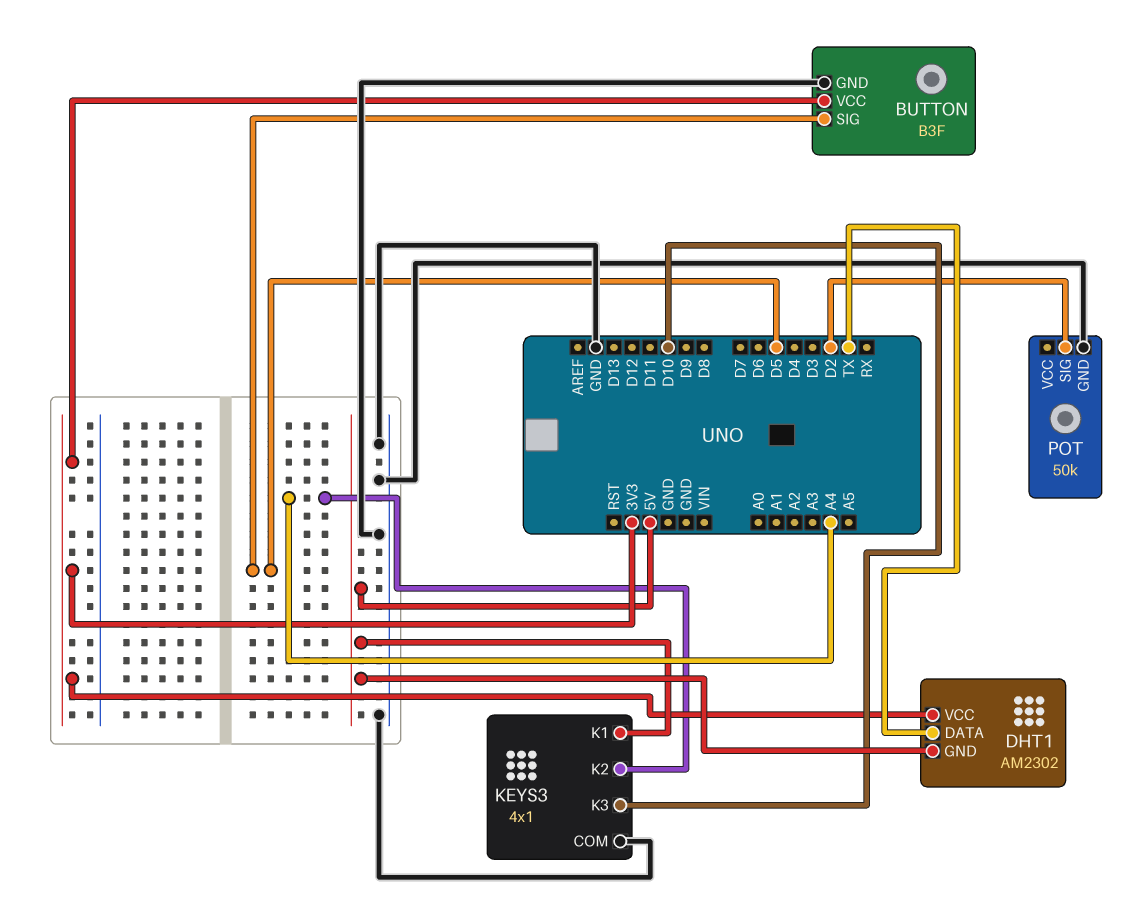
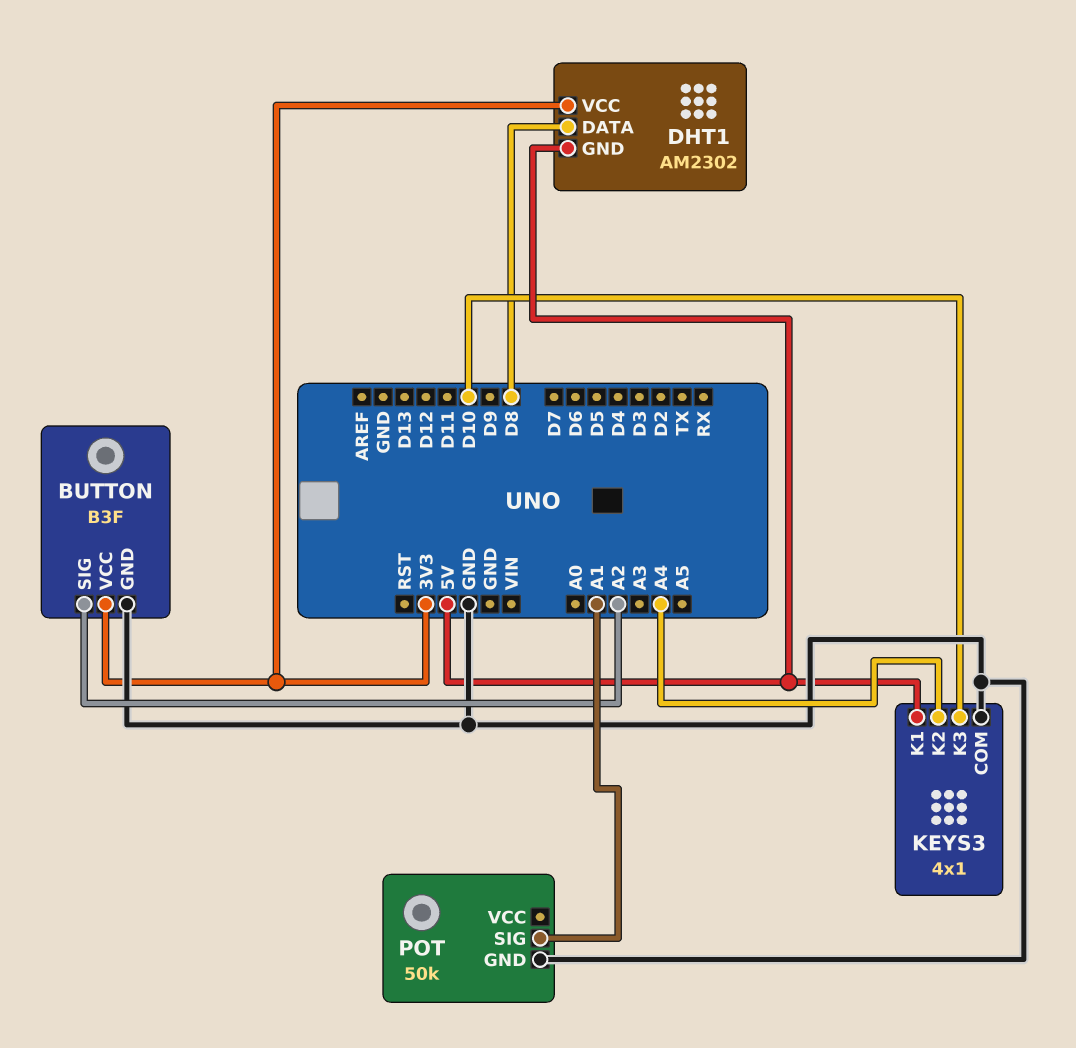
BUTTON pin SIG: D5 -> A2
DHT1 pin DATA: TX -> D8
POT pin SIG: D2 -> A1

